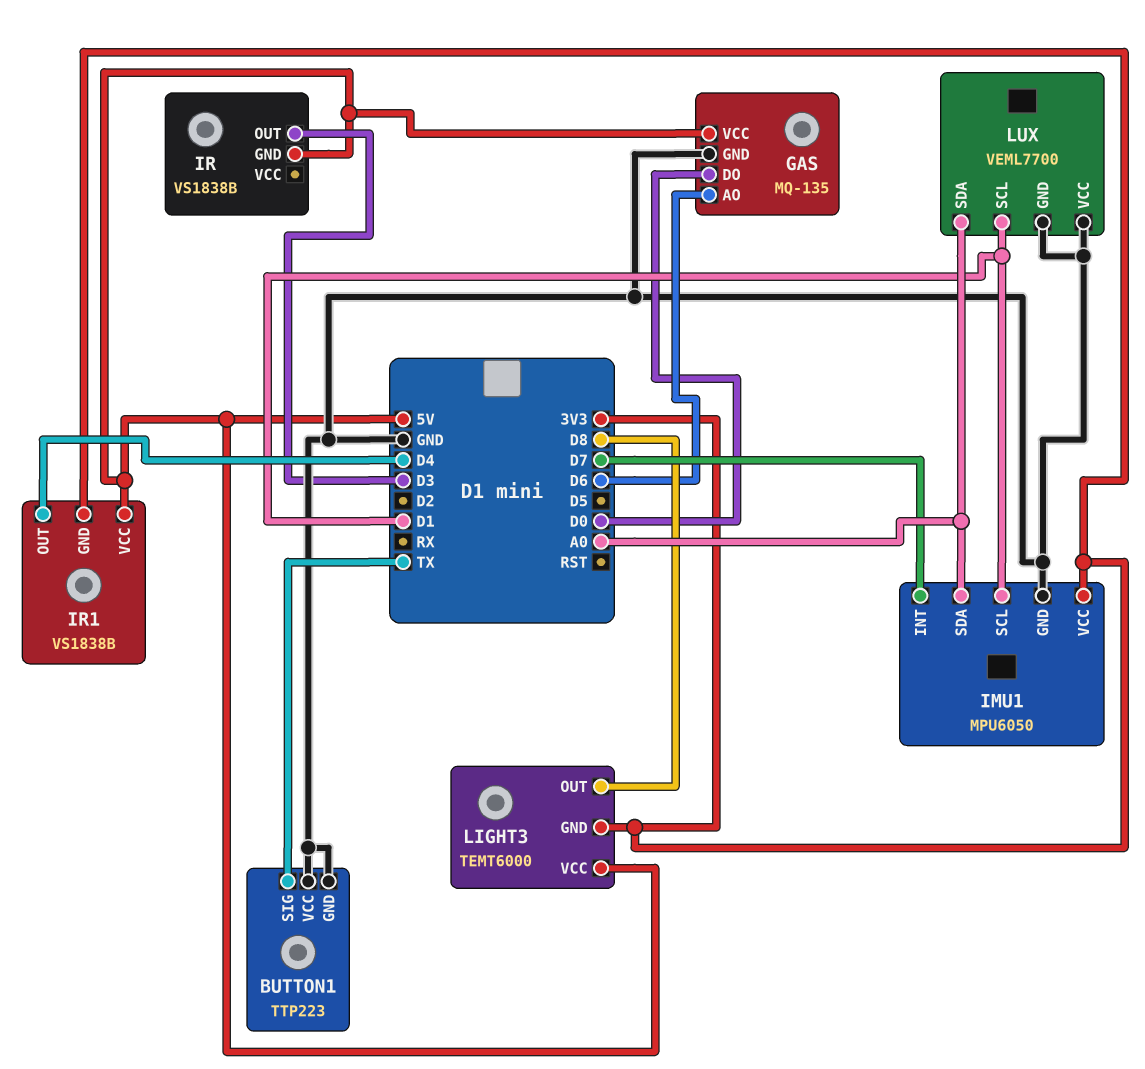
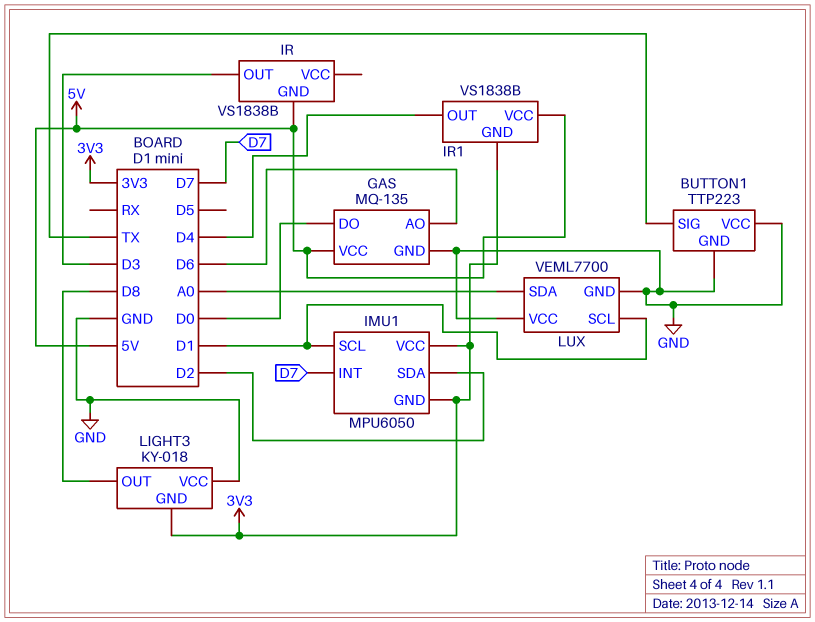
IMU1 pin GND: GND -> 3V3
IMU1 pin SDA: A0 -> D2
LIGHT3: TEMT6000 -> KY-018
LIGHT3 pin VCC: 5V -> GND

